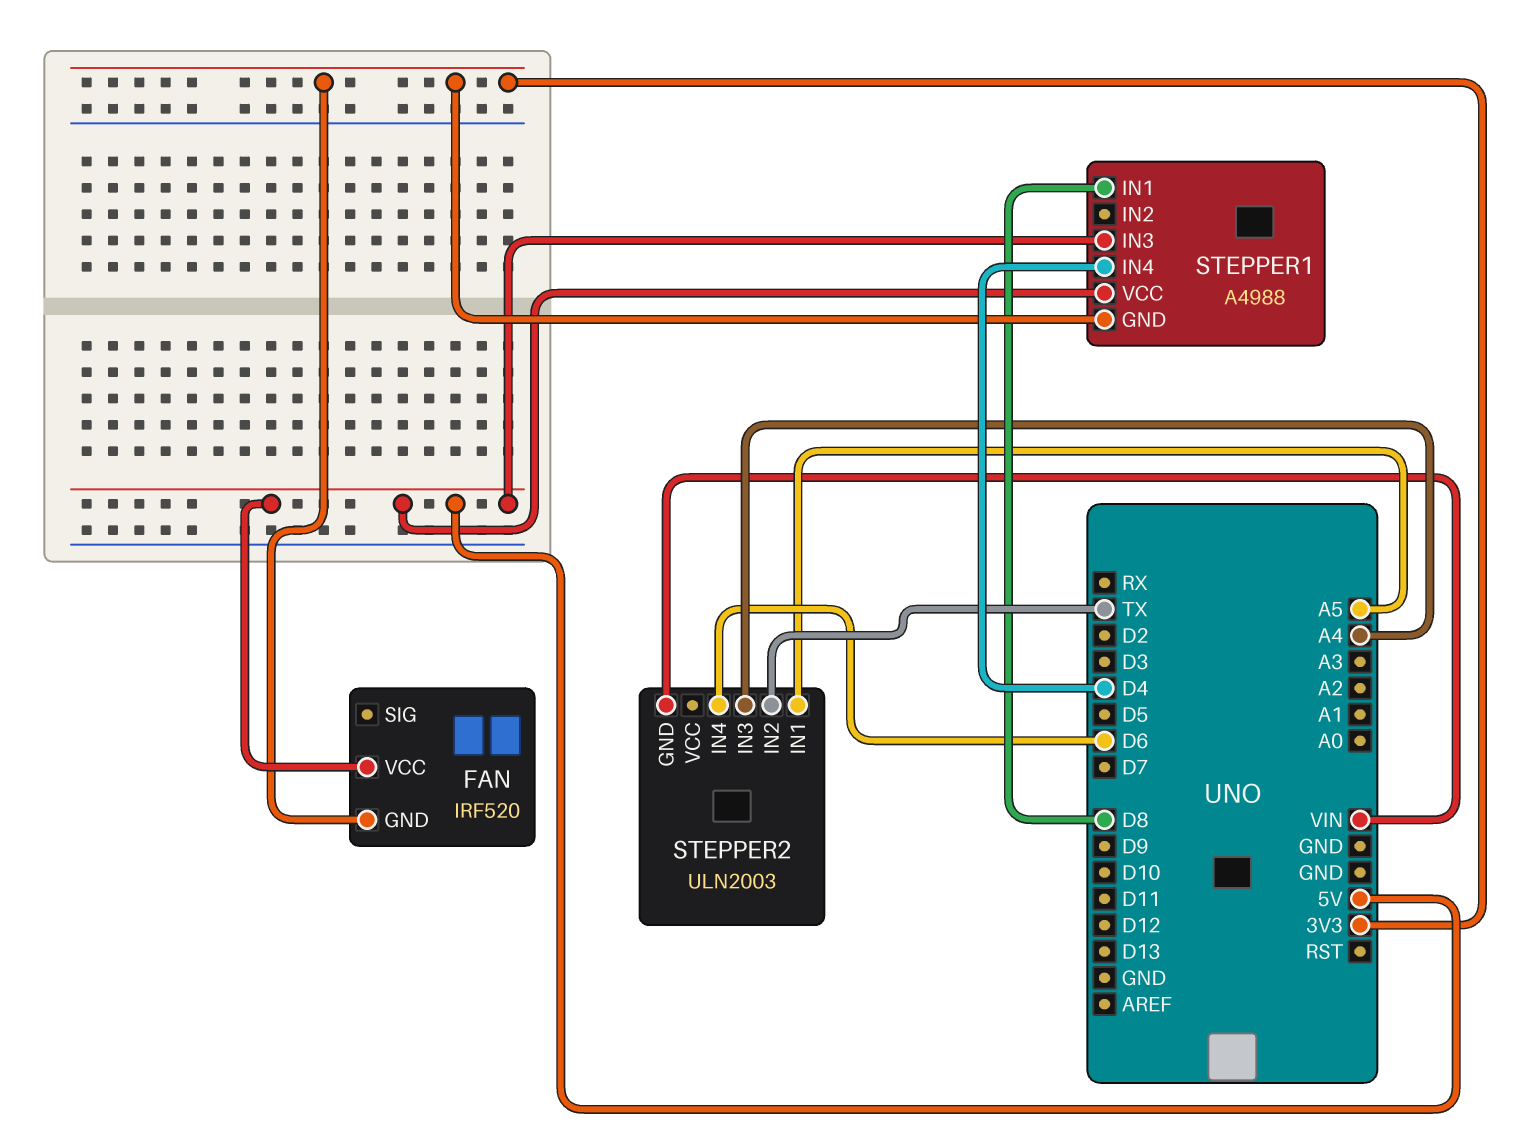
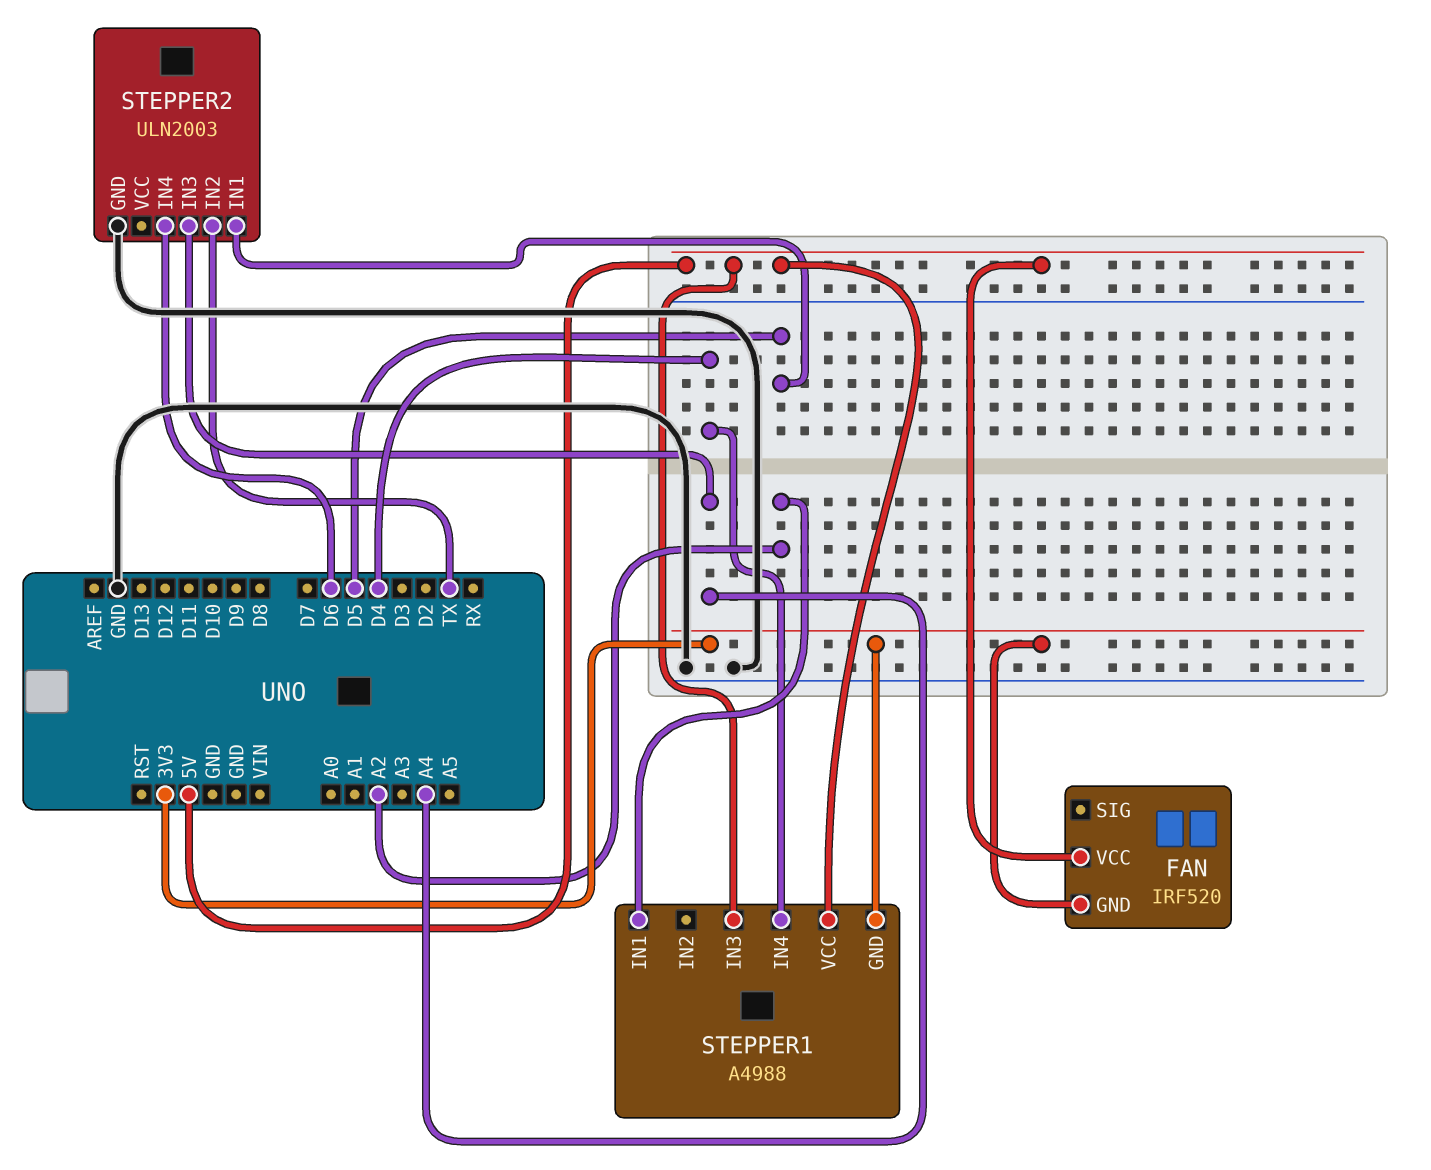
STEPPER1 pin IN1: D8 -> A2
STEPPER2 pin GND: VIN -> GND
STEPPER2 pin IN1: A5 -> D5

